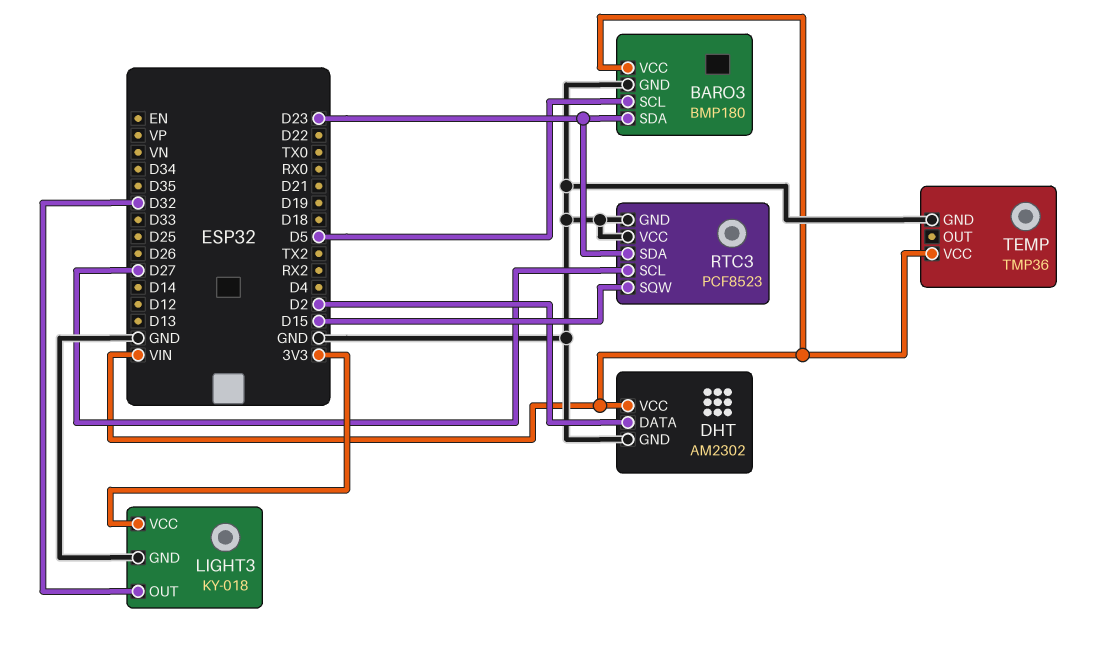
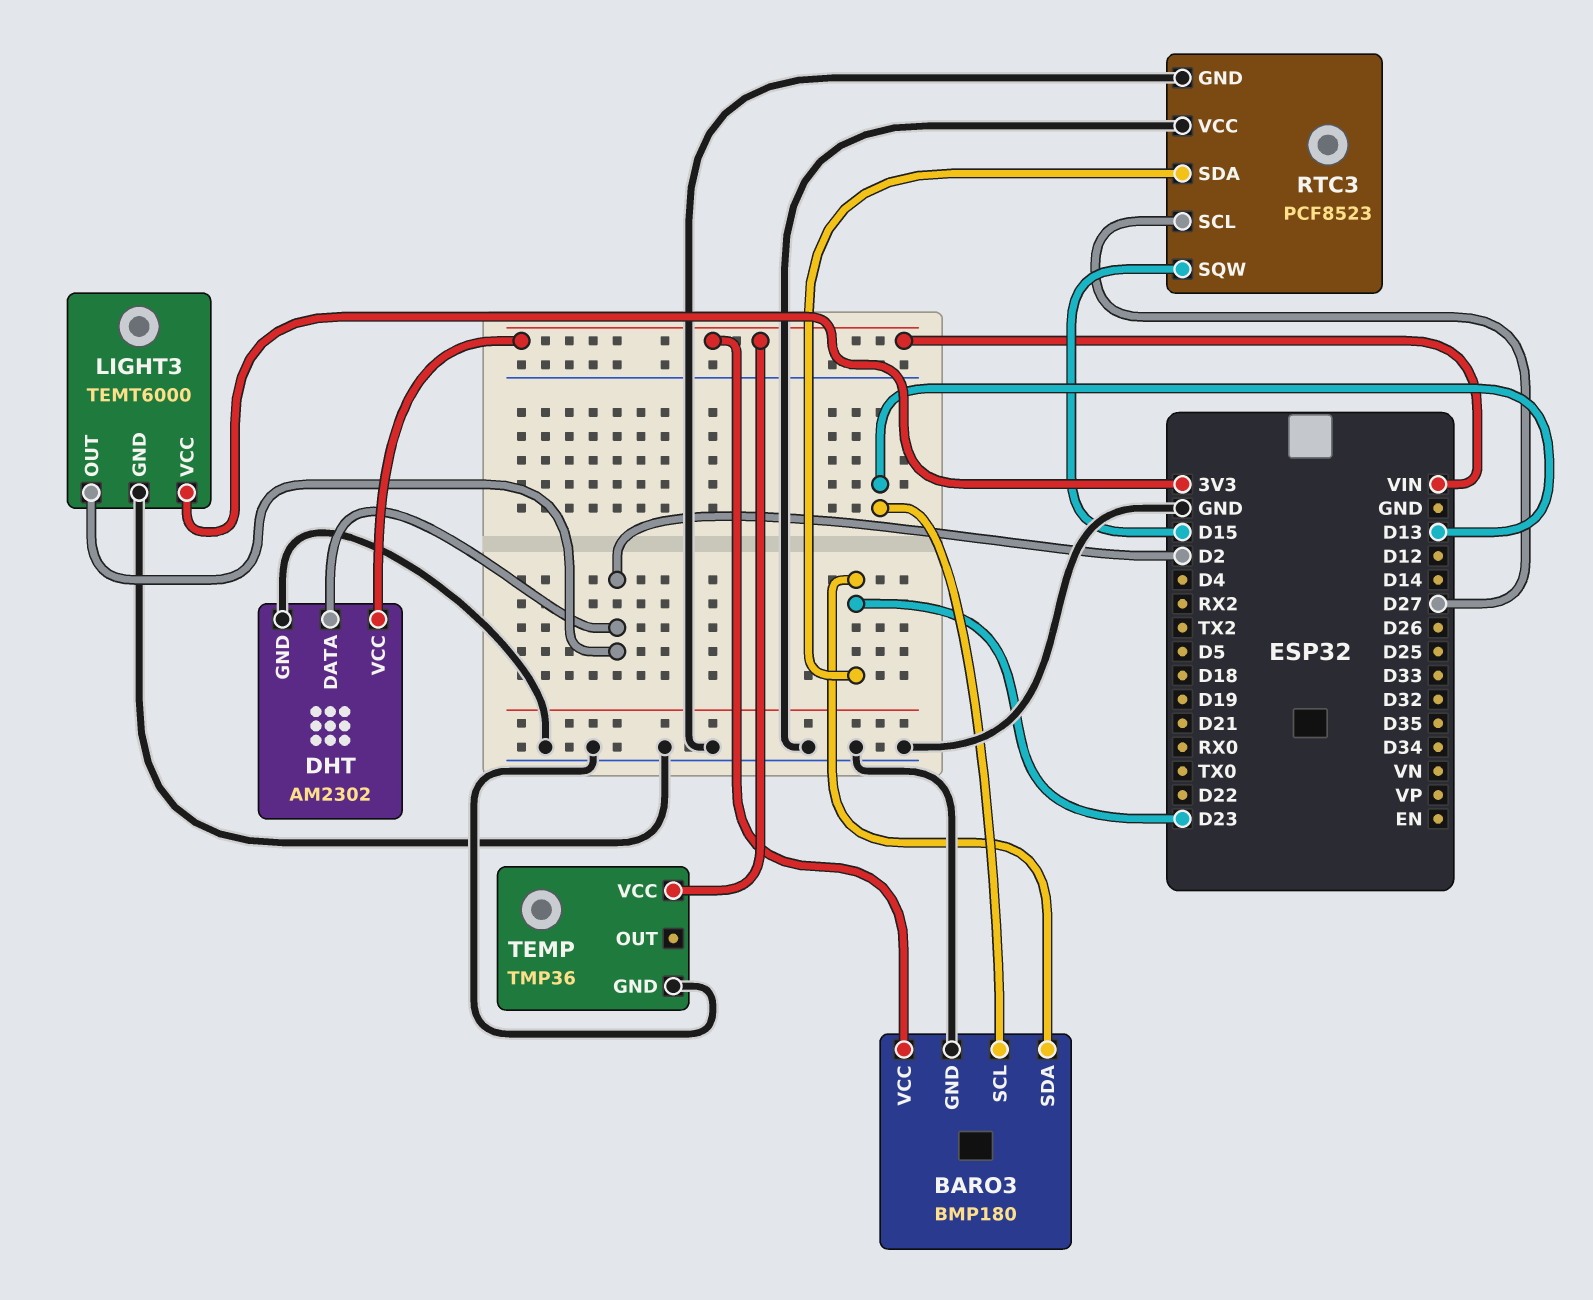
BARO3 pin SCL: D5 -> D13
LIGHT3: KY-018 -> TEMT6000
LIGHT3 pin OUT: D32 -> D2

